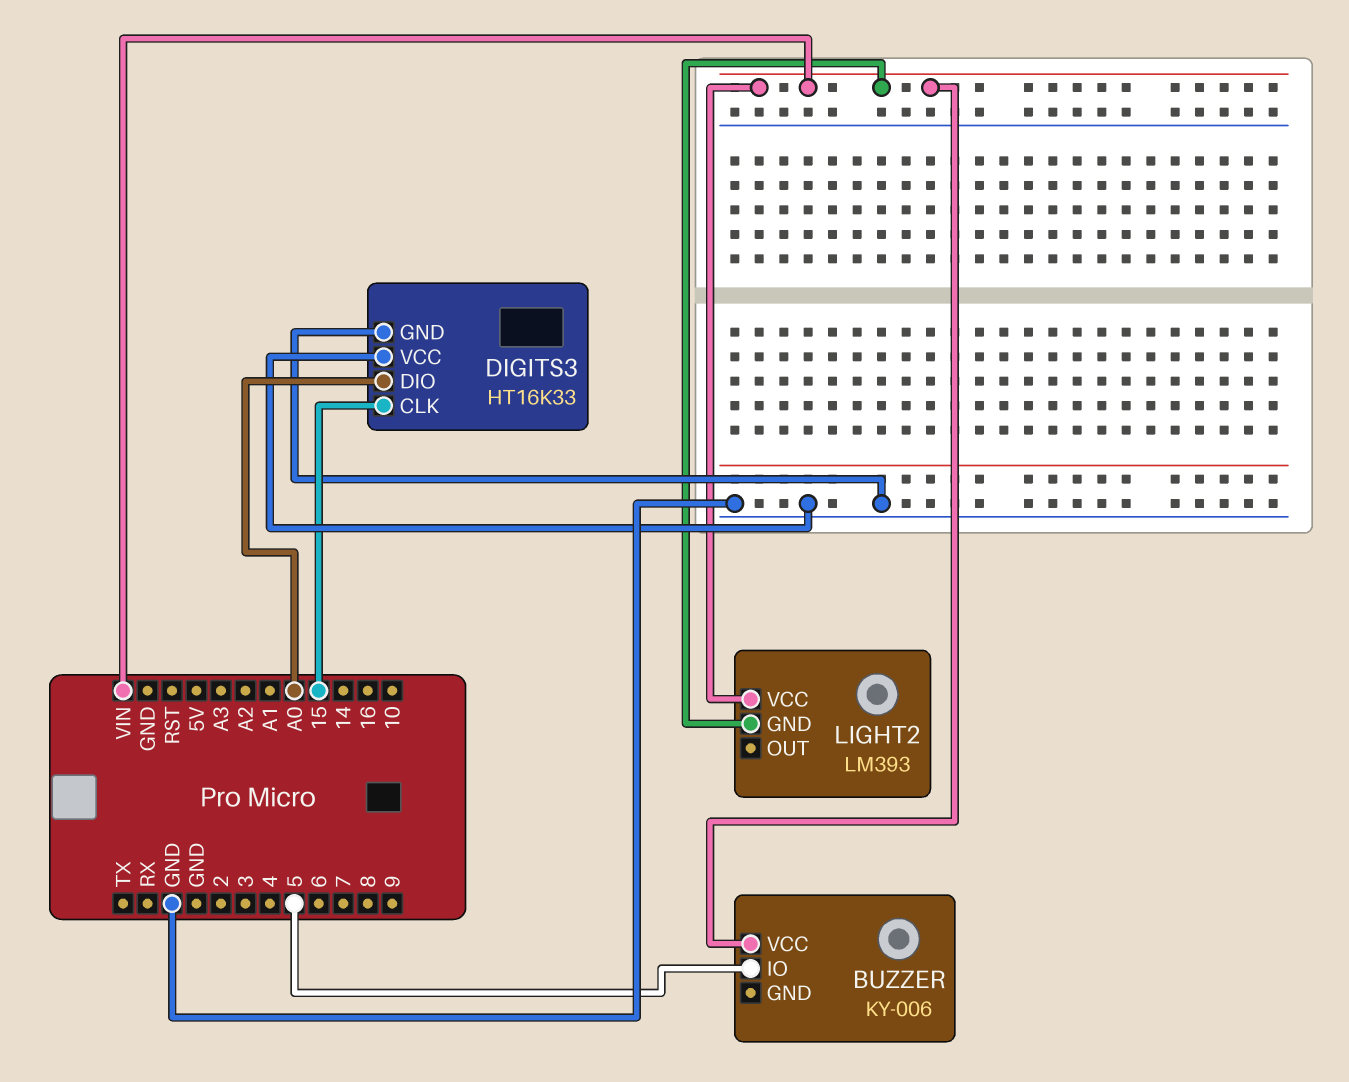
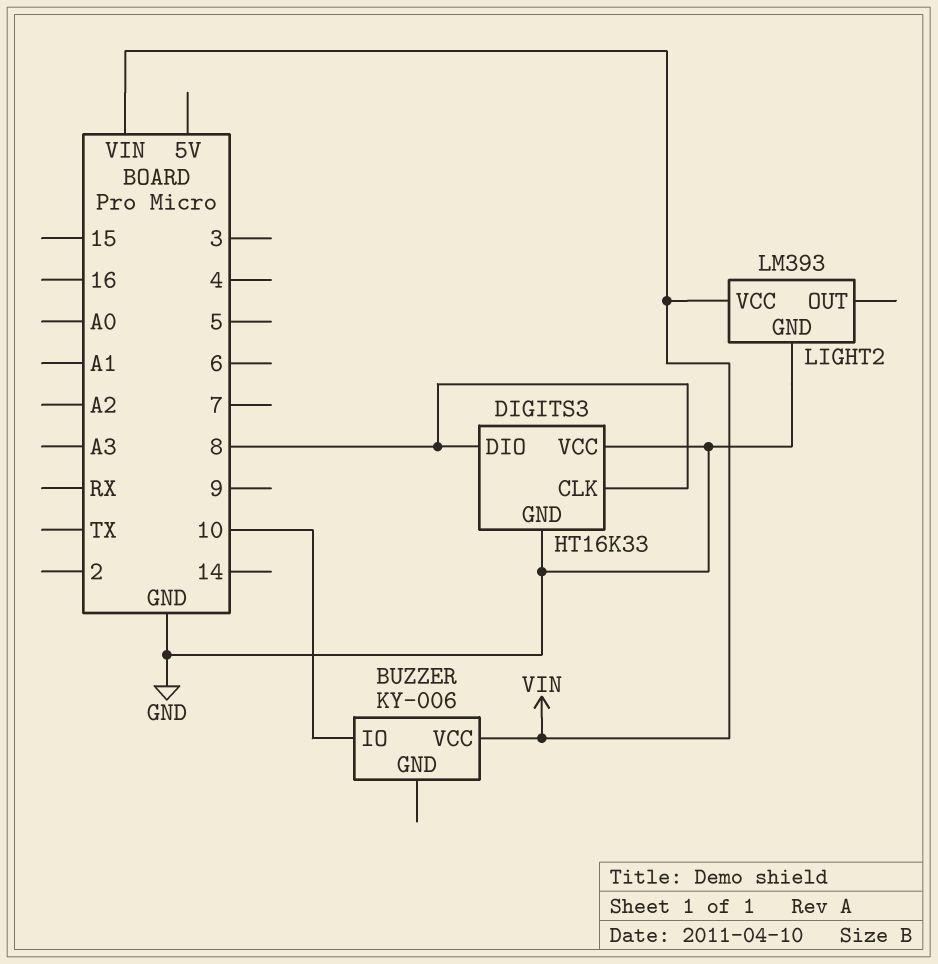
BUZZER pin IO: 5 -> 10
DIGITS3 pin CLK: 15 -> 8
DIGITS3 pin DIO: A0 -> 8
LIGHT2 pin GND: VIN -> GND

